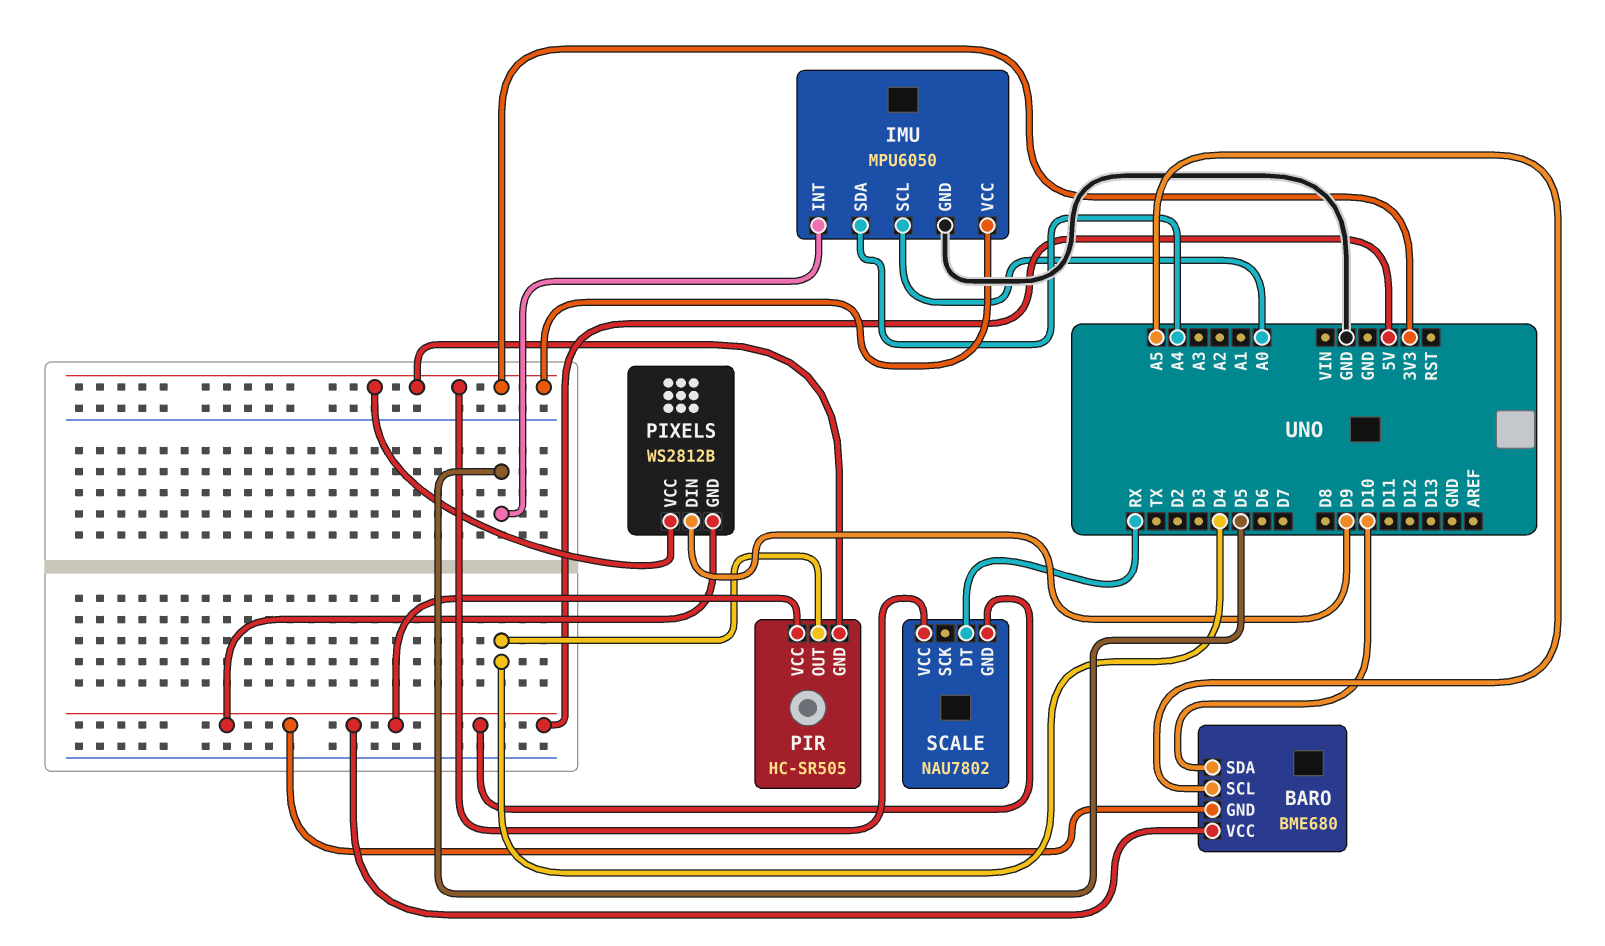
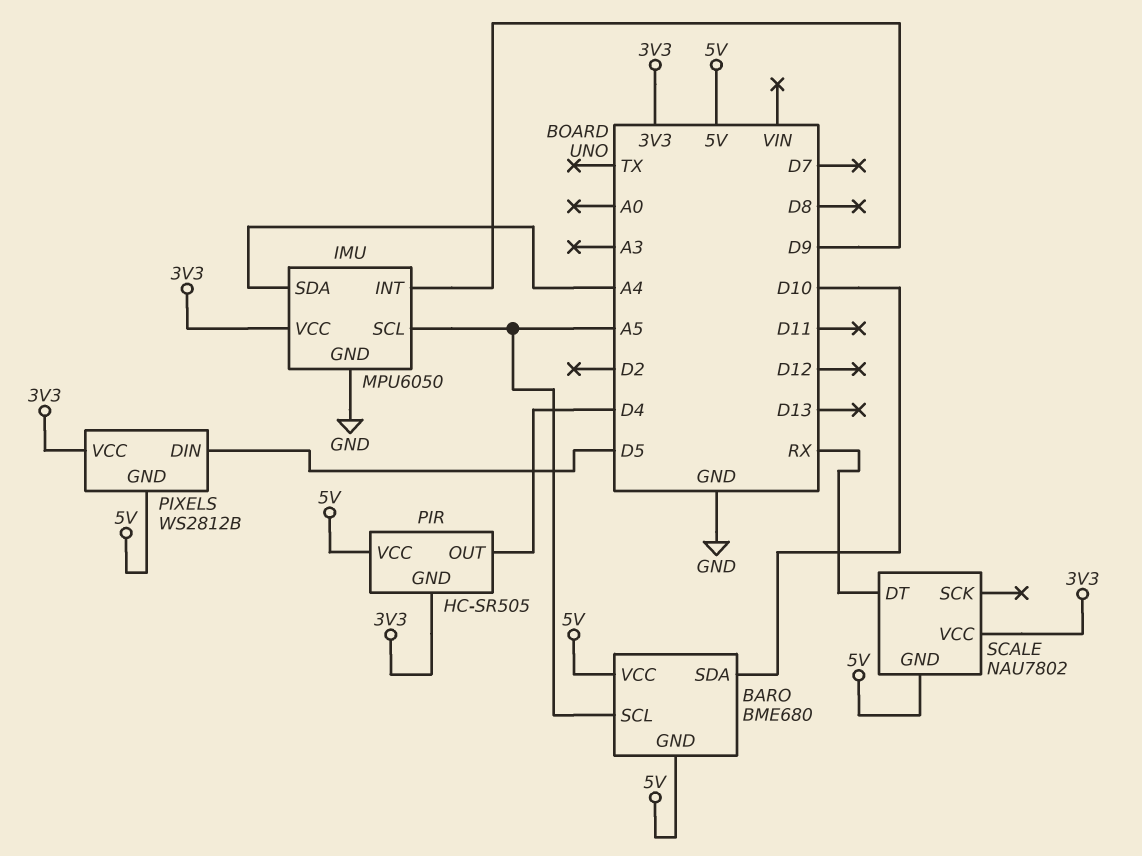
IMU pin INT: D5 -> D9
IMU pin SCL: A0 -> A5
PIXELS pin DIN: D9 -> D5

